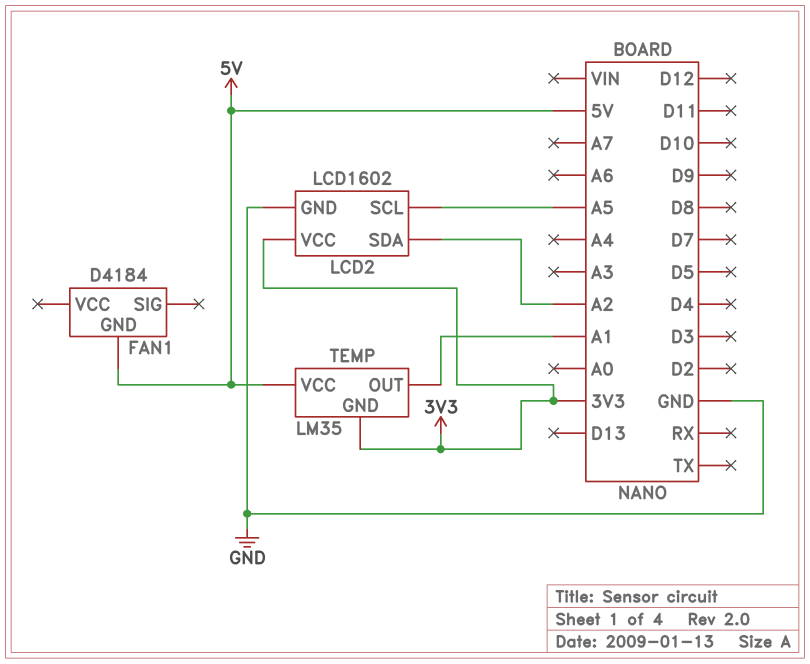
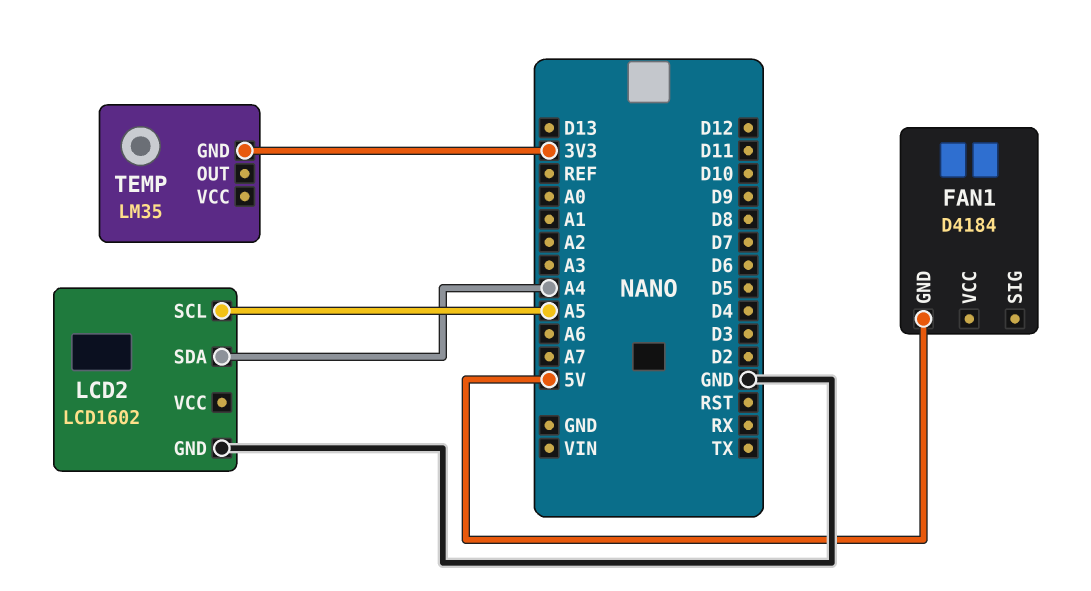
LCD2 pin SDA: A2 -> A4
LCD2 pin VCC: 3V3 -> none
TEMP pin OUT: A1 -> none
TEMP pin VCC: 5V -> none

